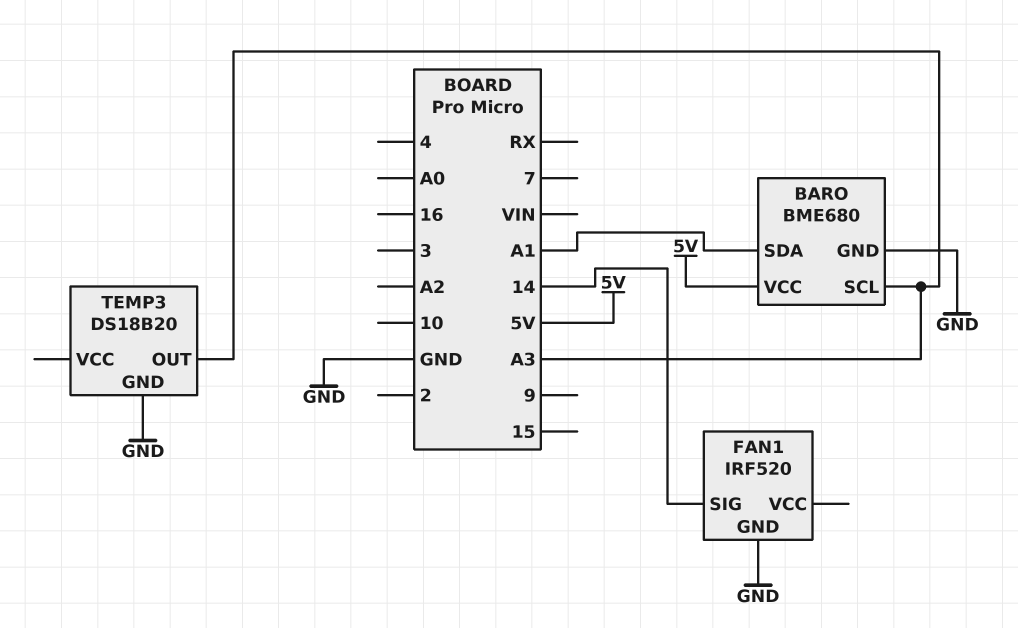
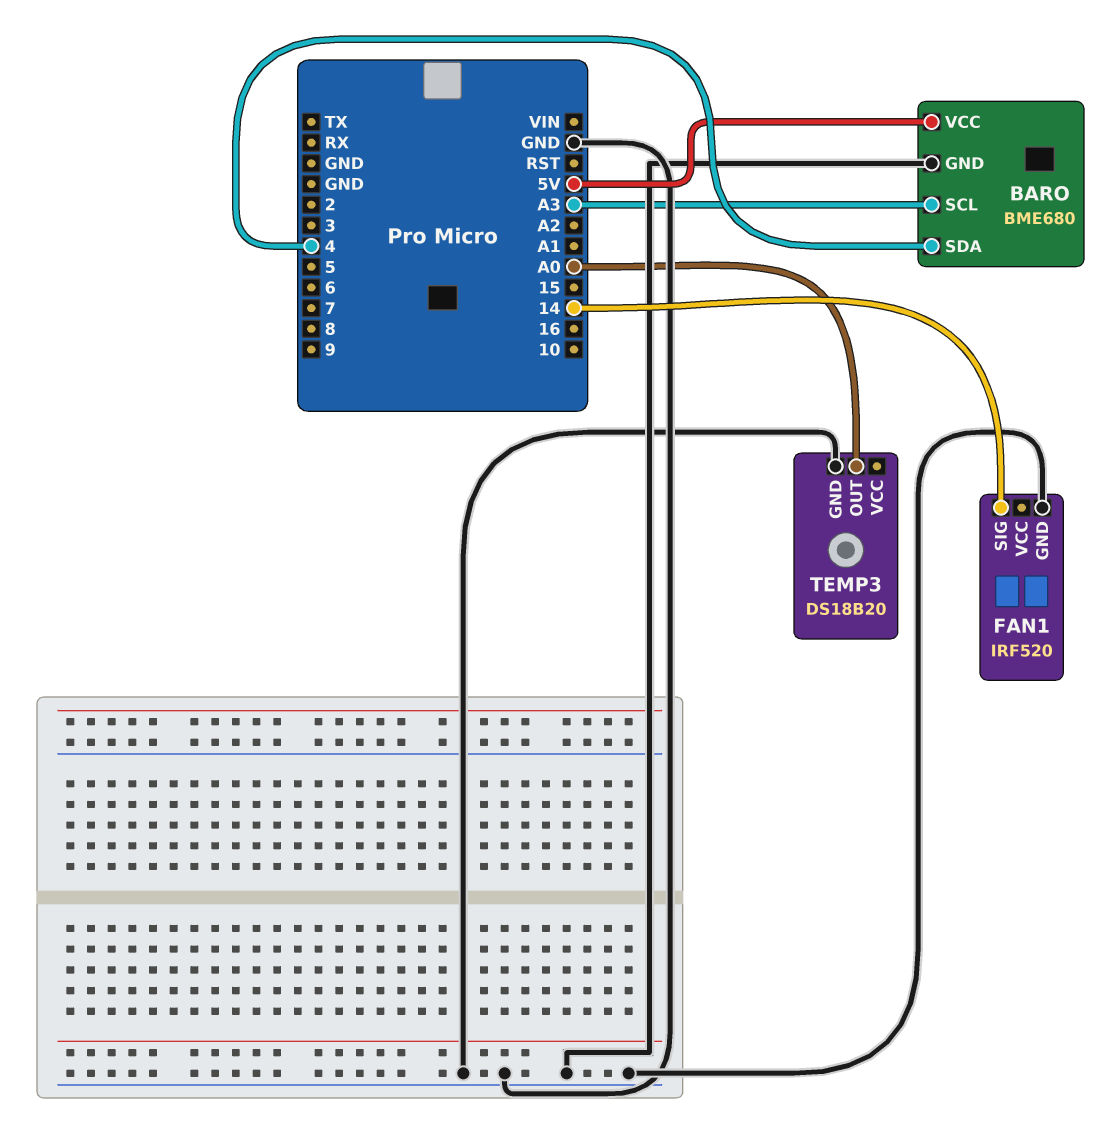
BARO pin SDA: A1 -> 4
TEMP3 pin OUT: A3 -> A0

